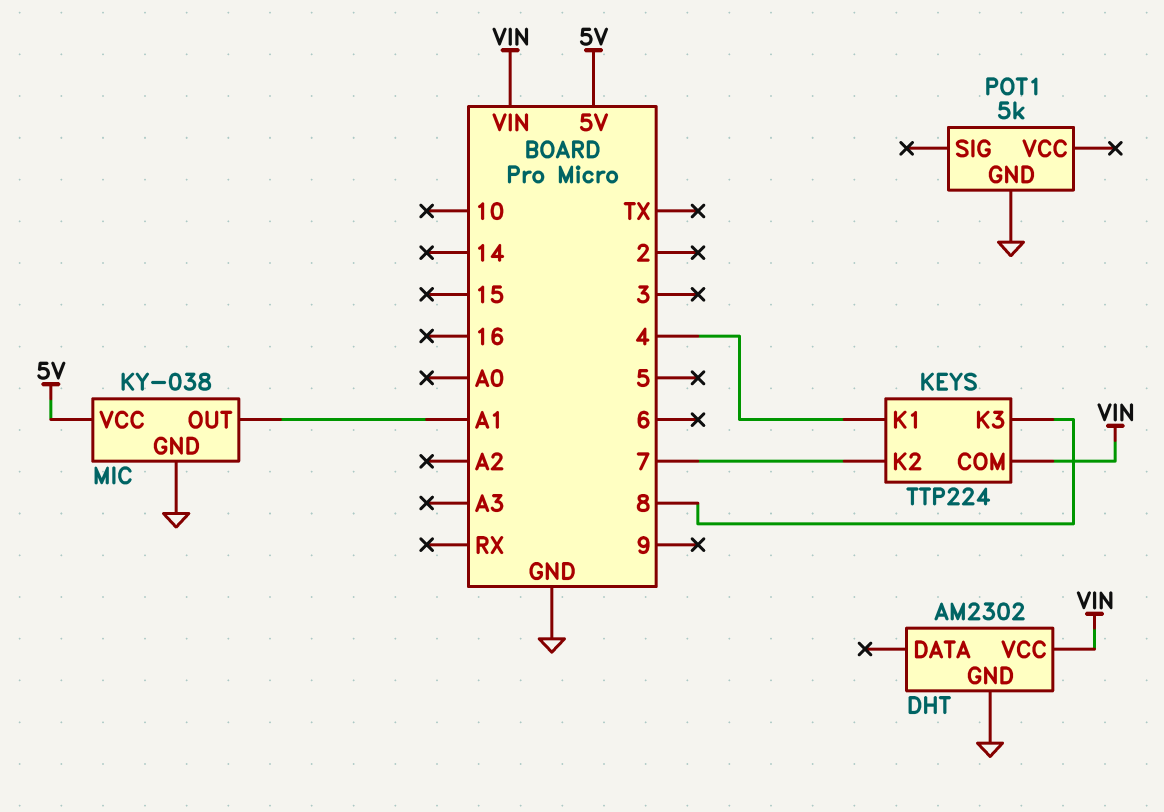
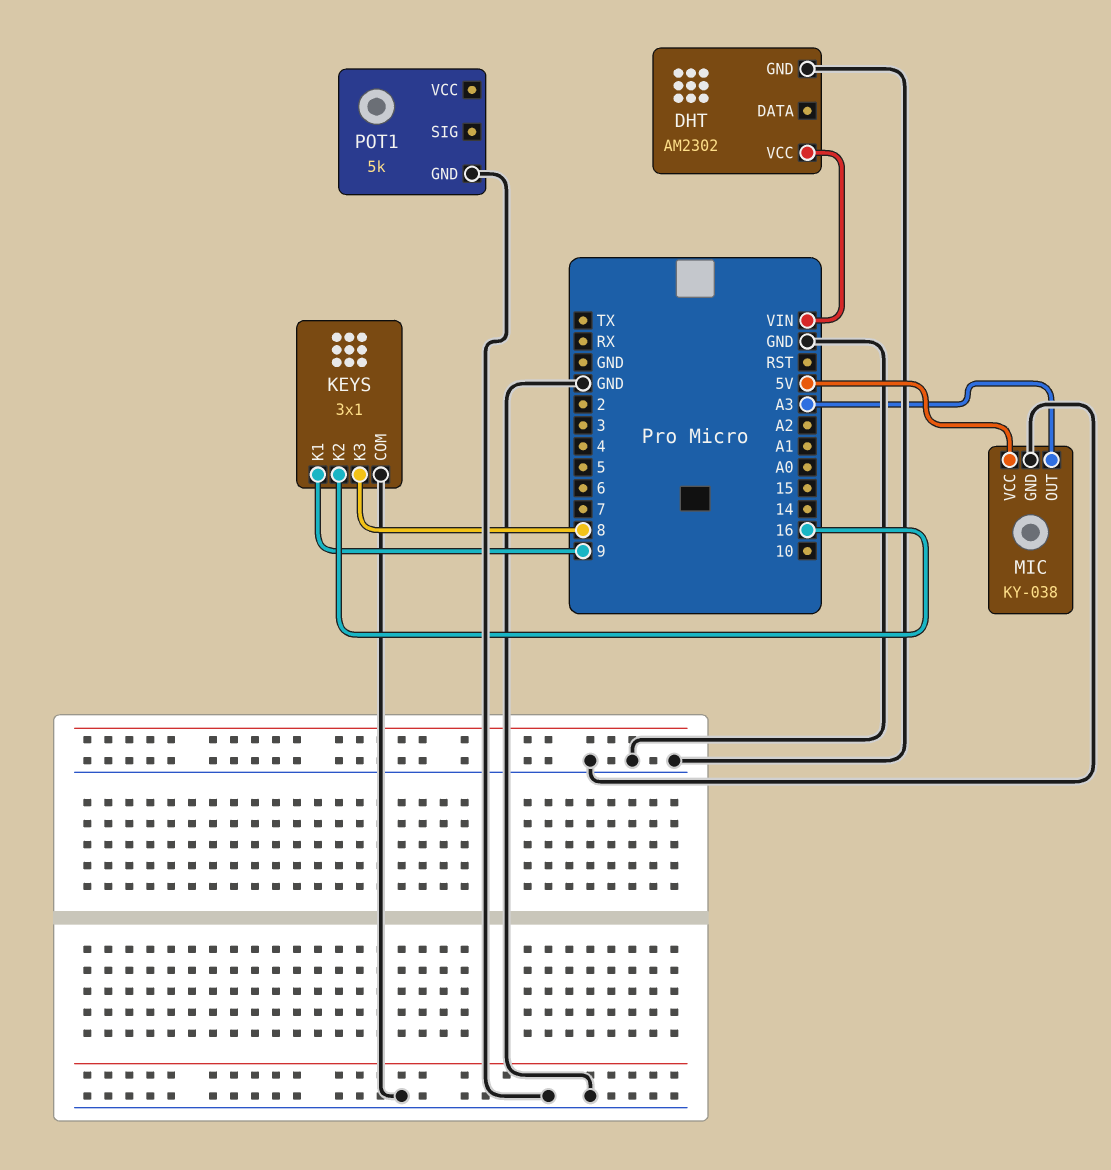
KEYS: TTP224 -> 3x1
KEYS pin COM: VIN -> GND
KEYS pin K1: 4 -> 9
KEYS pin K2: 7 -> 16
MIC pin OUT: A1 -> A3

